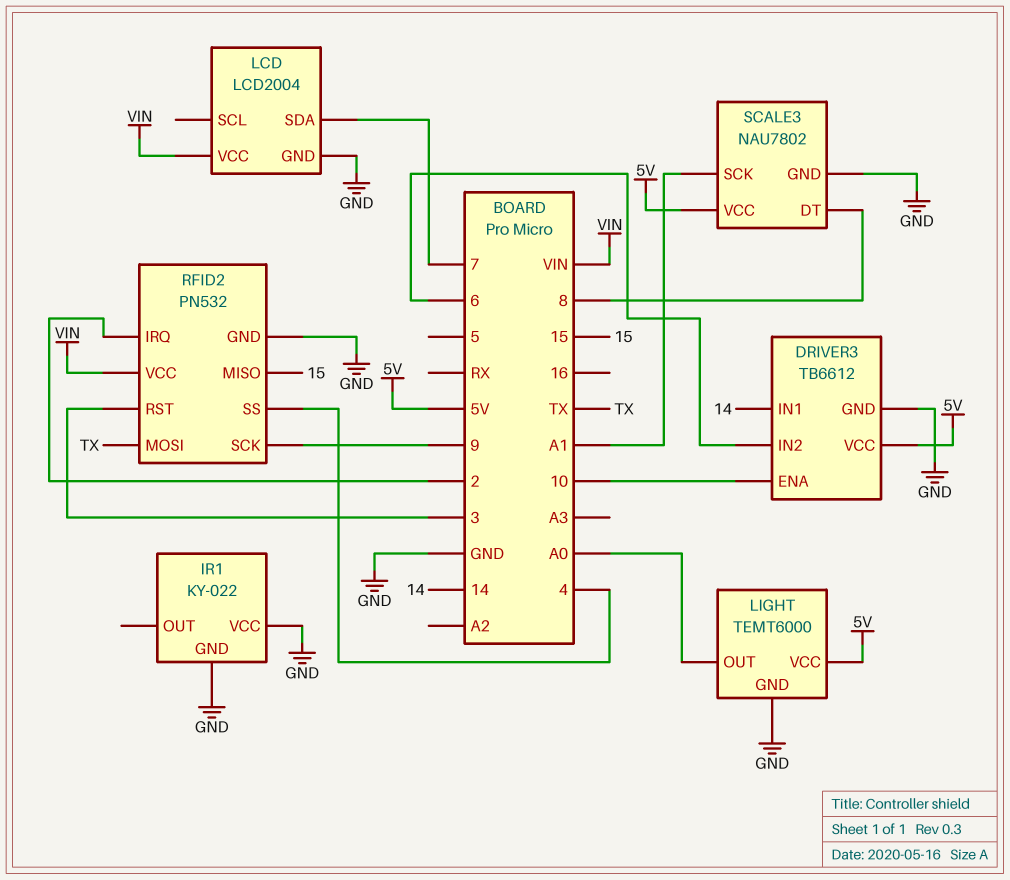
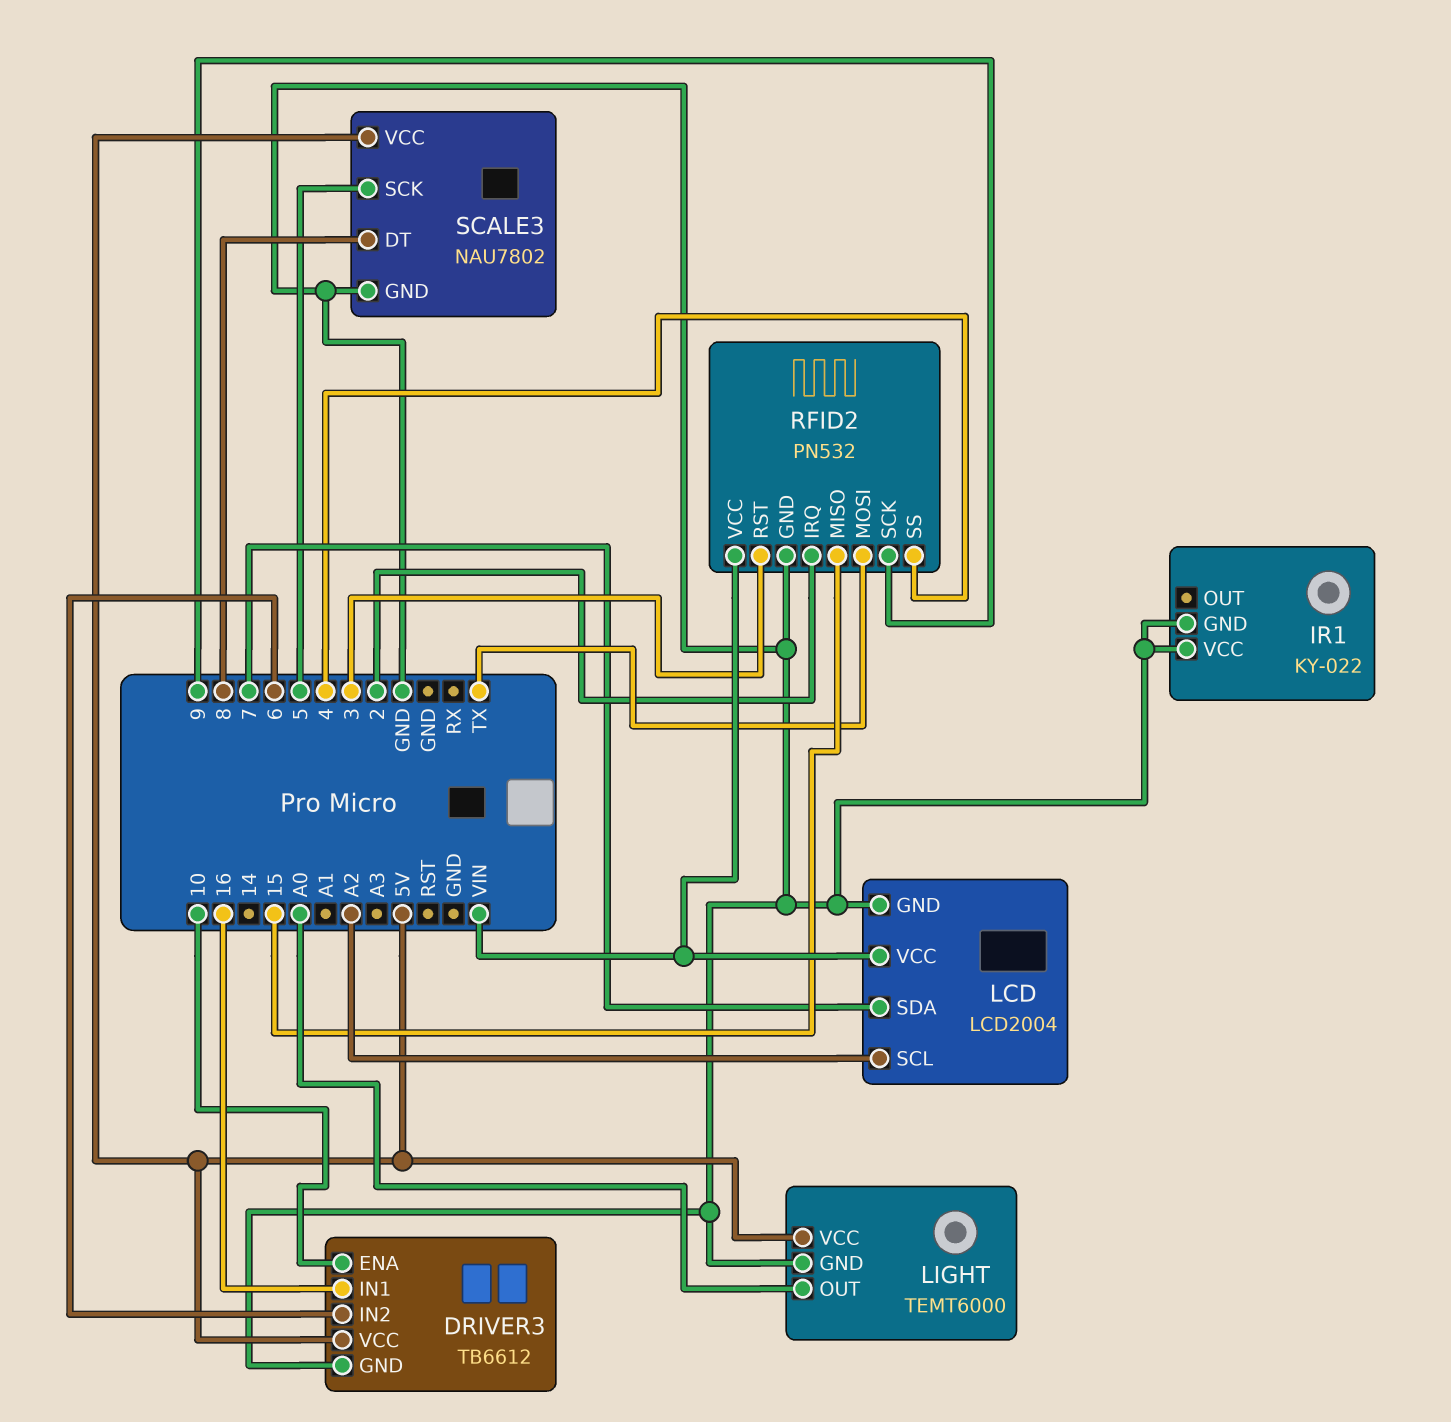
DRIVER3 pin IN1: 14 -> 16
LCD pin SCL: none -> A2
SCALE3 pin SCK: A1 -> 5

